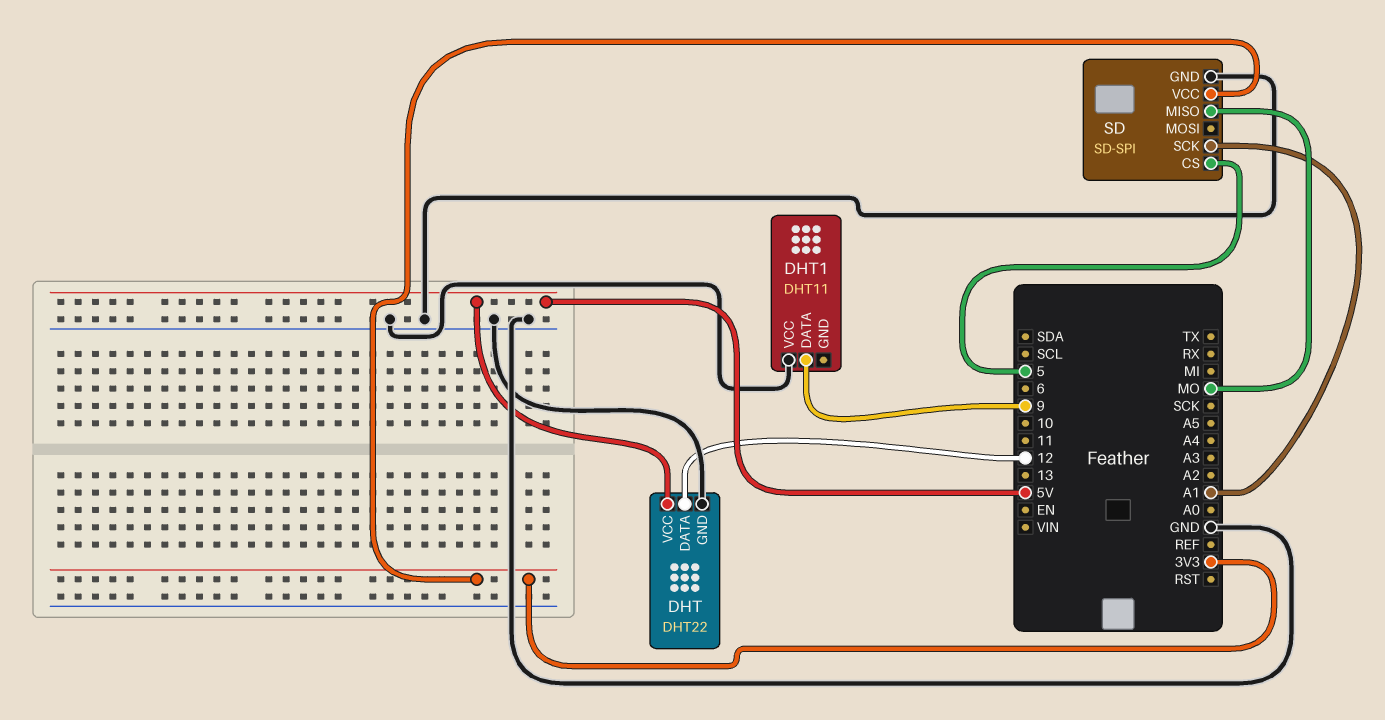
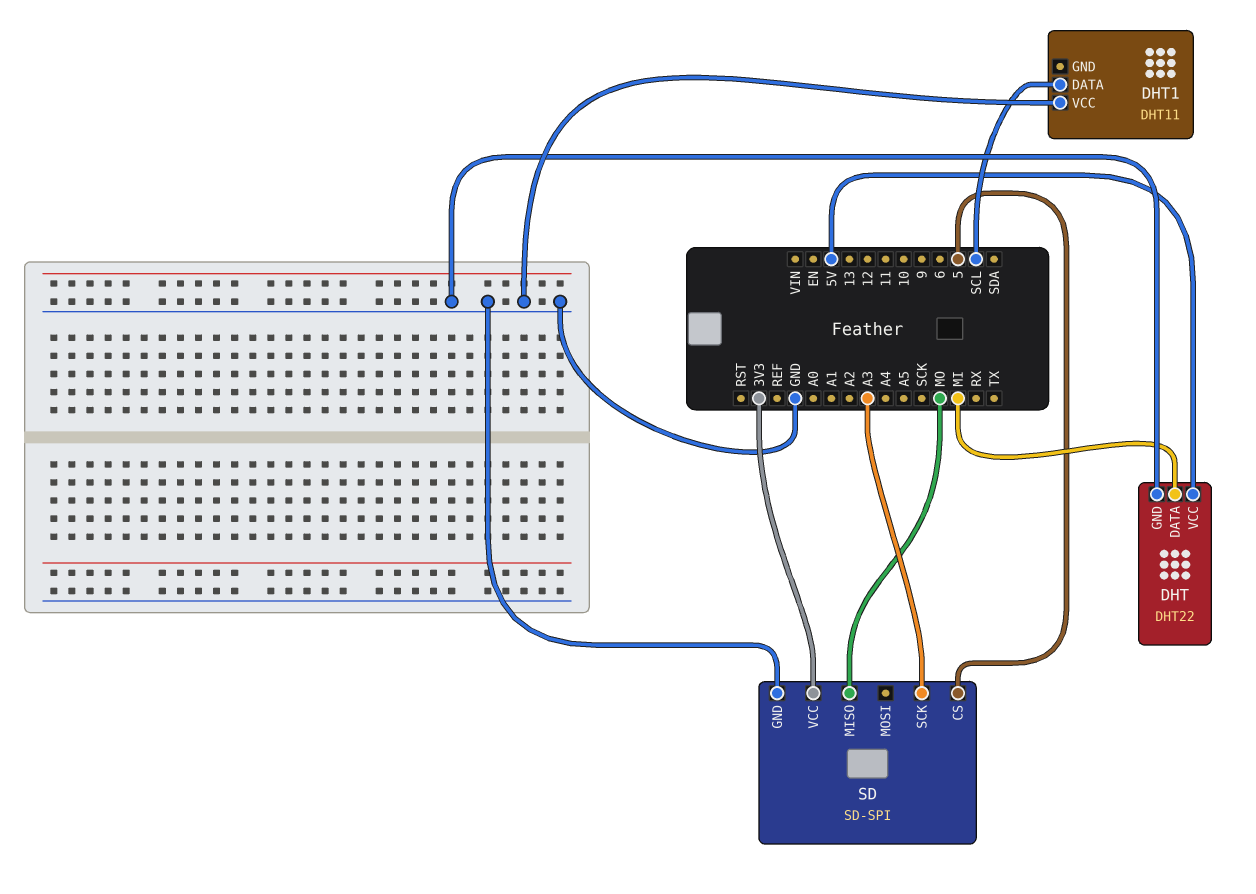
DHT pin DATA: 12 -> MI
DHT1 pin DATA: 9 -> SCL
SD pin SCK: A1 -> A3

